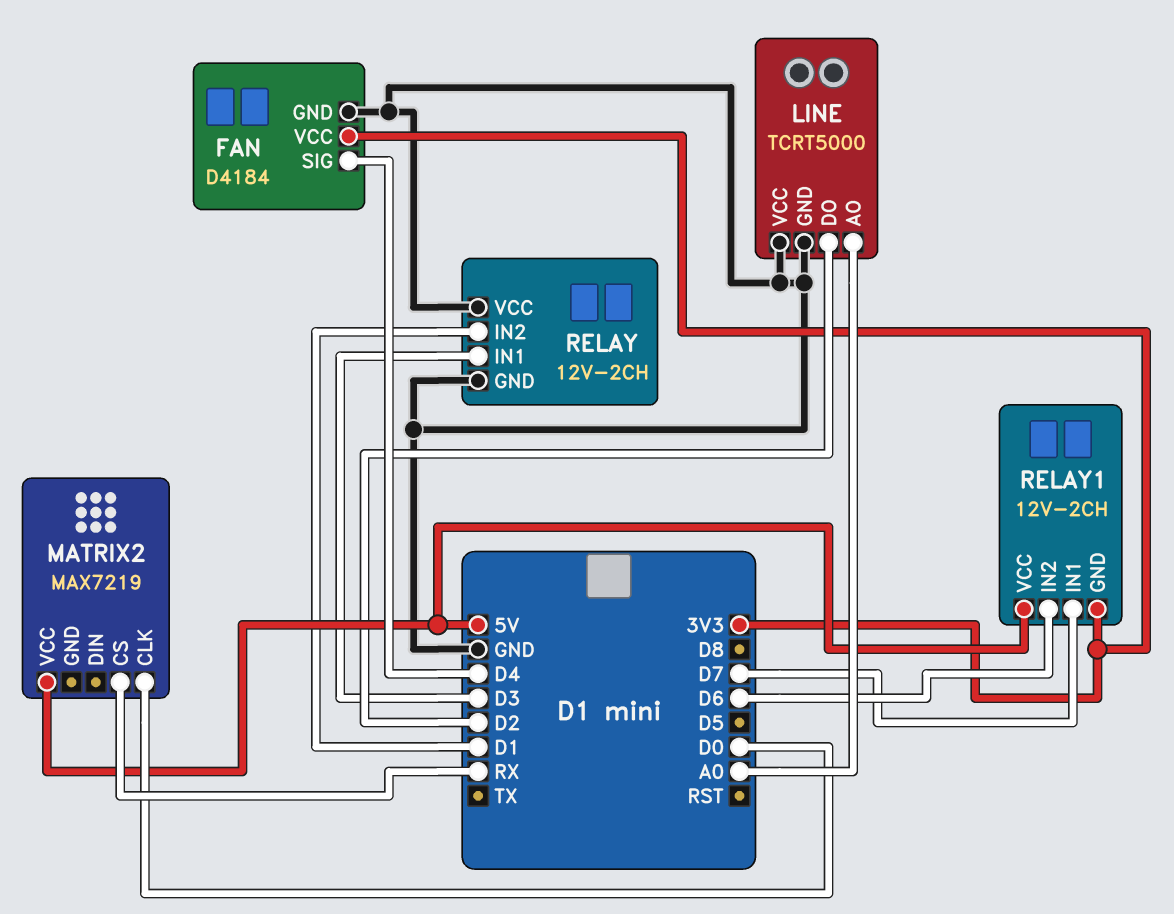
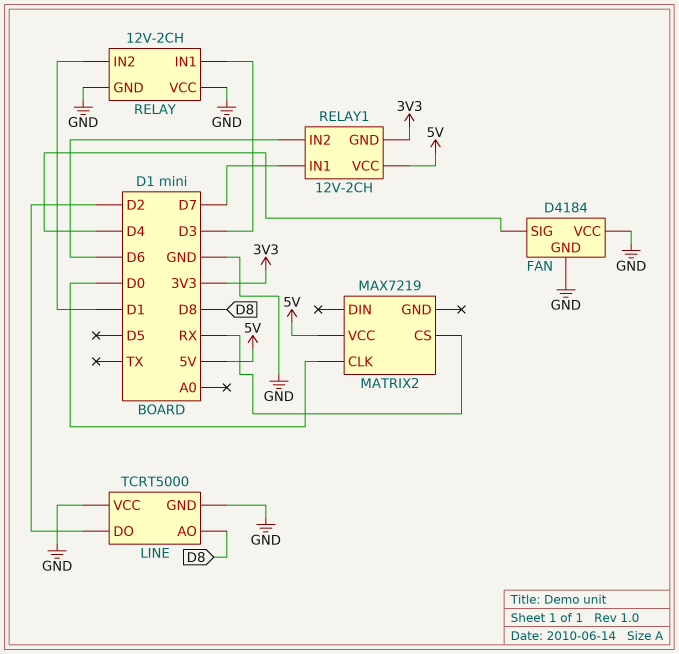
FAN pin VCC: 3V3 -> GND
LINE pin AO: A0 -> D8

